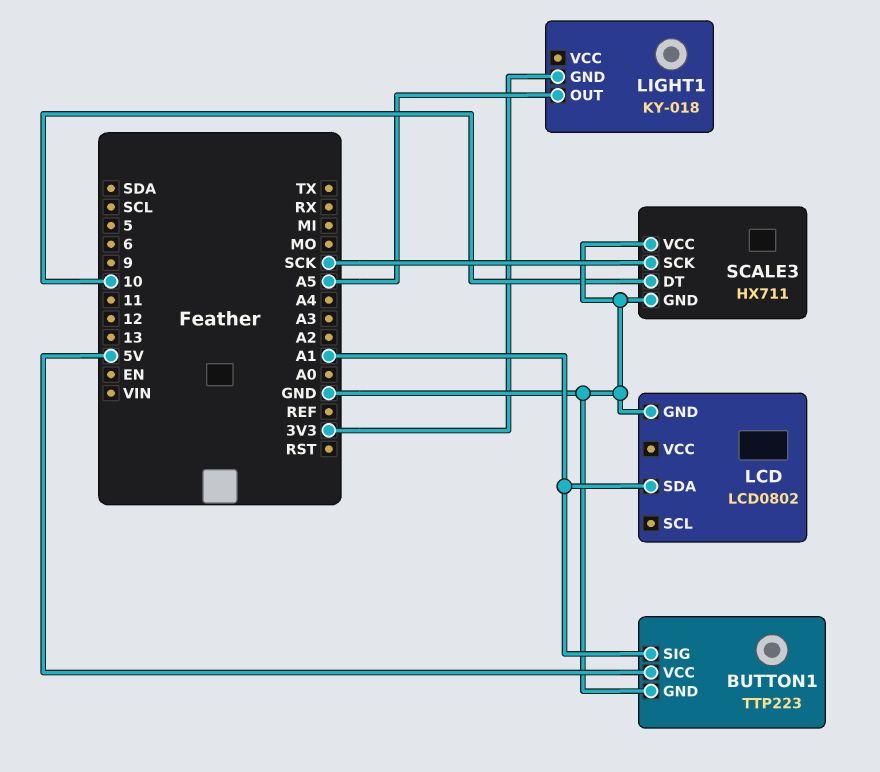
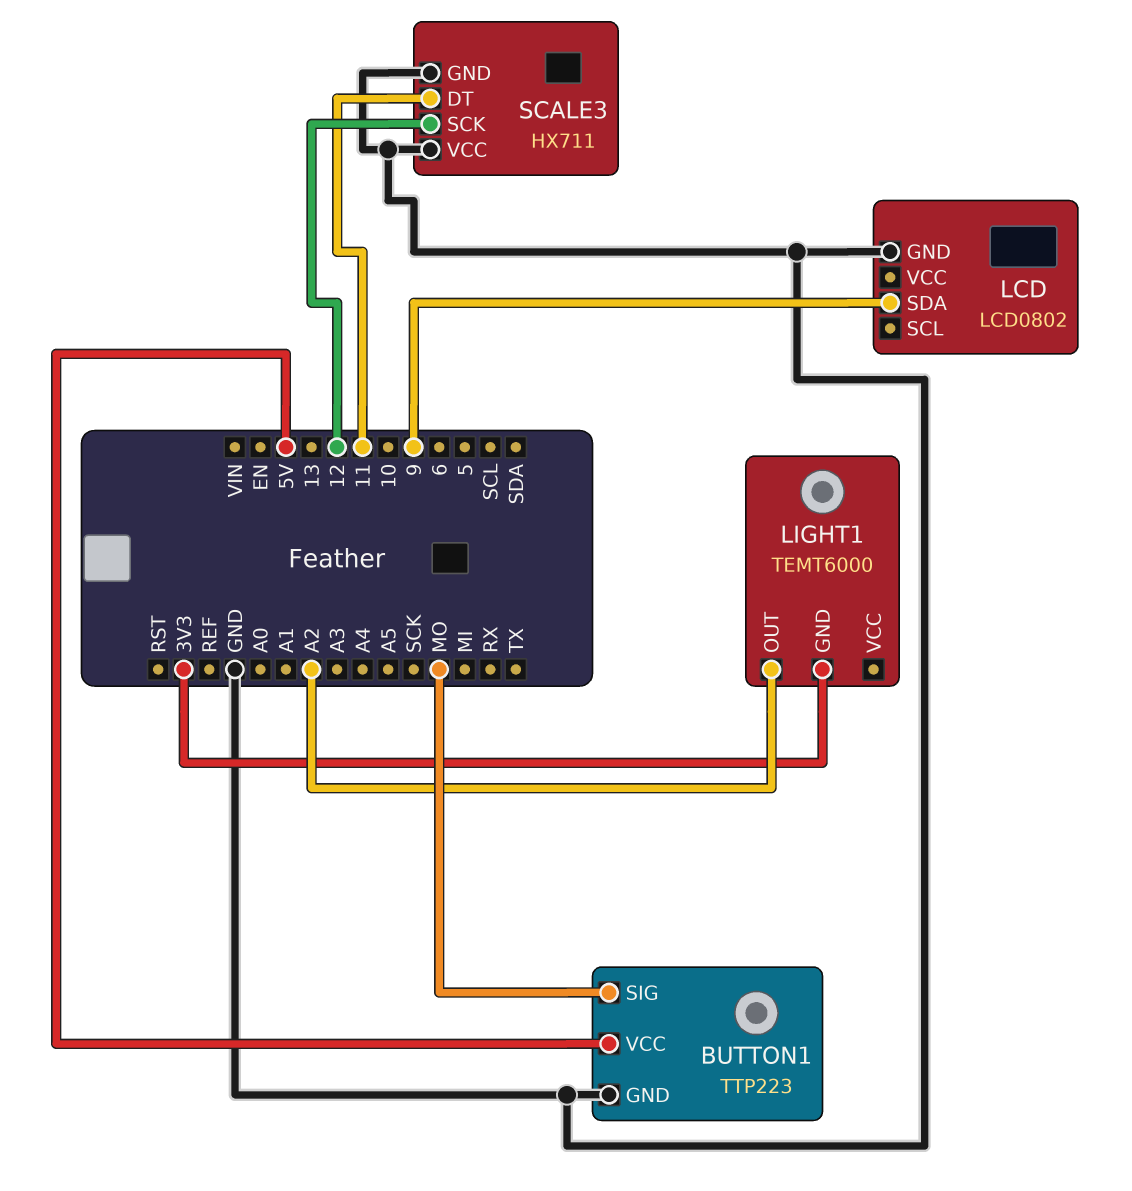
BUTTON1 pin SIG: A1 -> MO
LCD pin SDA: A1 -> 9
LIGHT1: KY-018 -> TEMT6000
LIGHT1 pin OUT: A5 -> A2
SCALE3 pin DT: 10 -> 11
SCALE3 pin SCK: SCK -> 12

